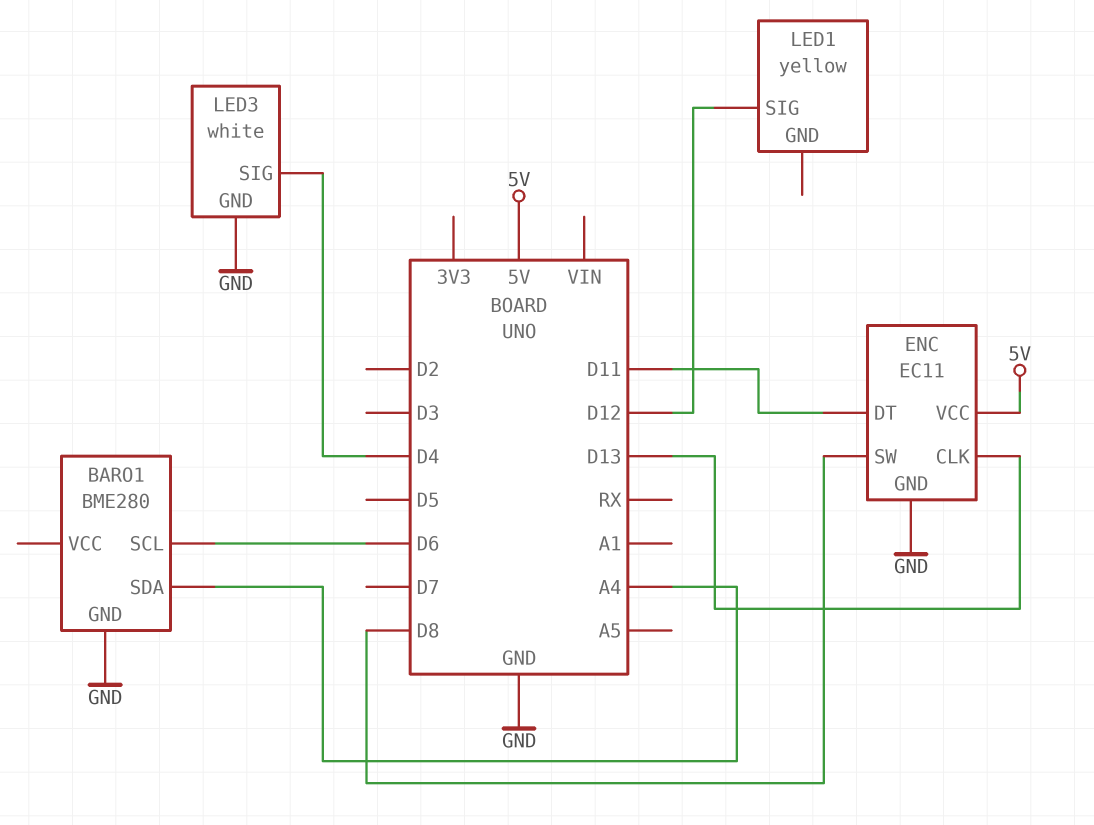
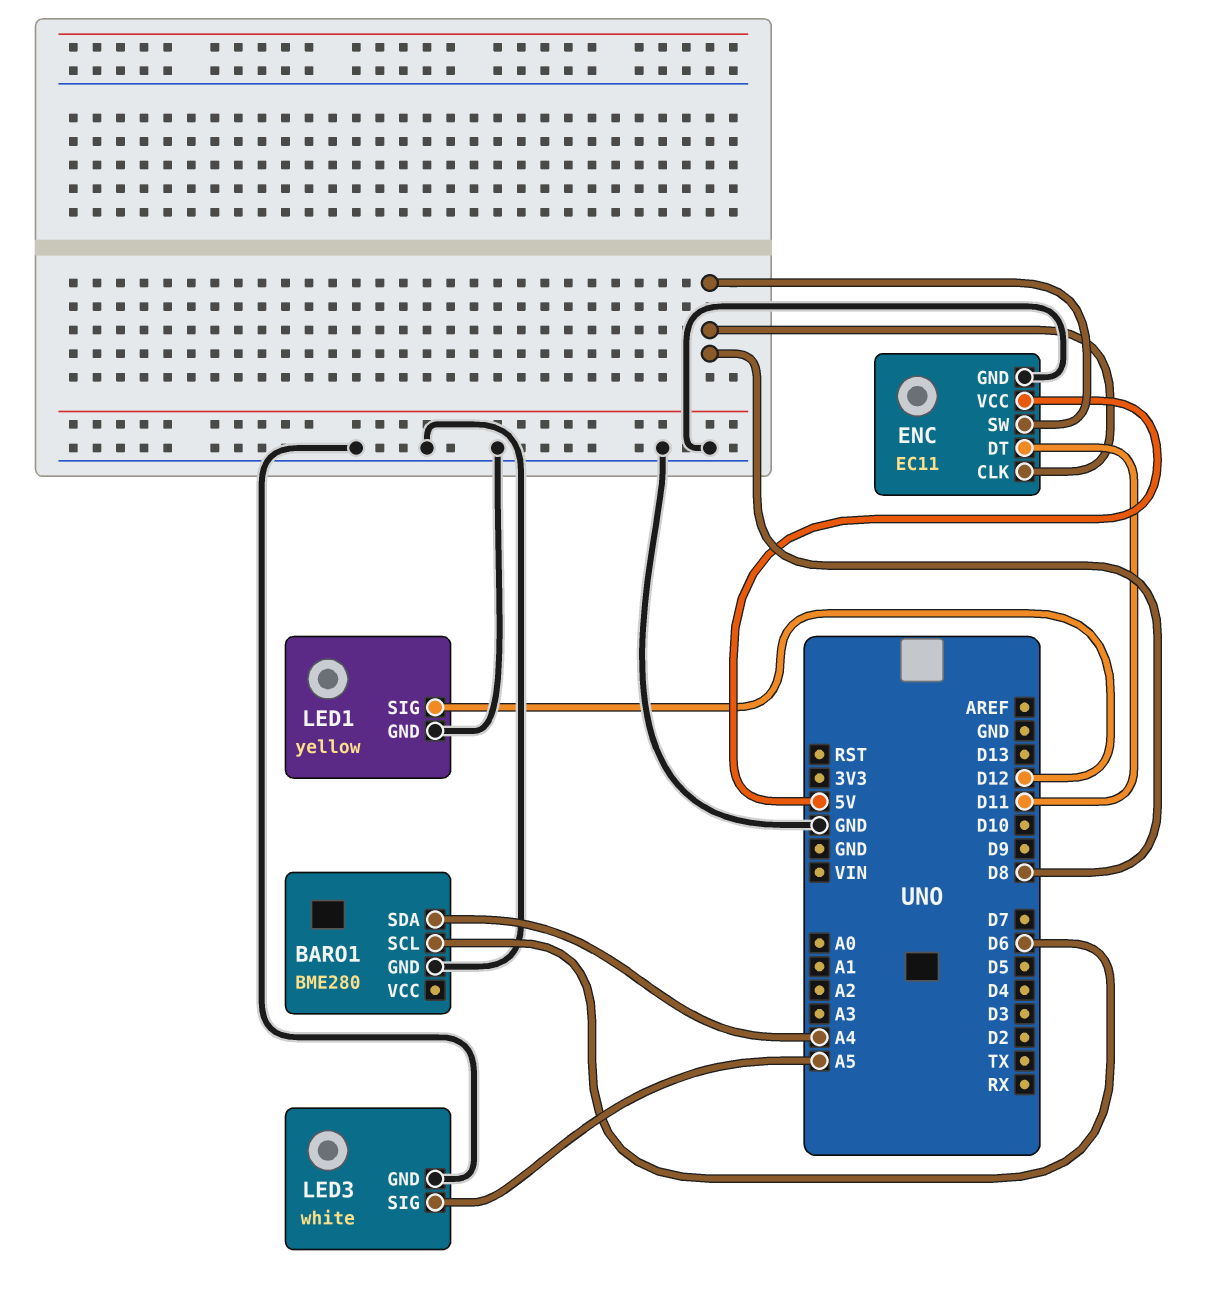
ENC pin CLK: D13 -> D8
LED1 pin GND: none -> GND
LED3 pin SIG: D4 -> A5

